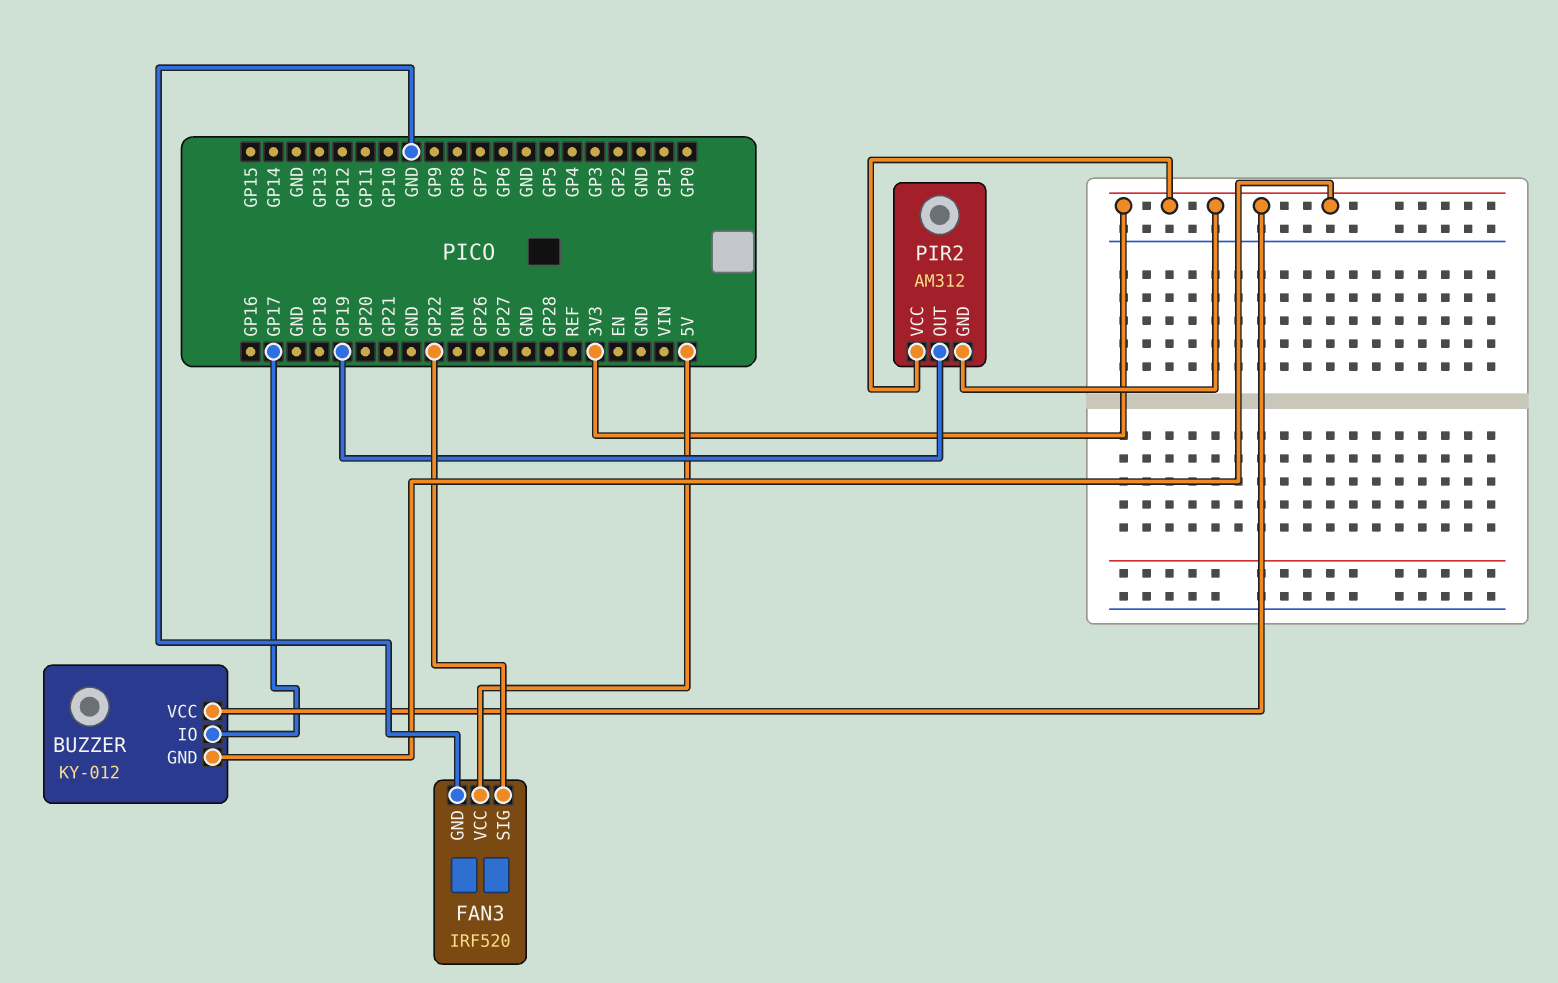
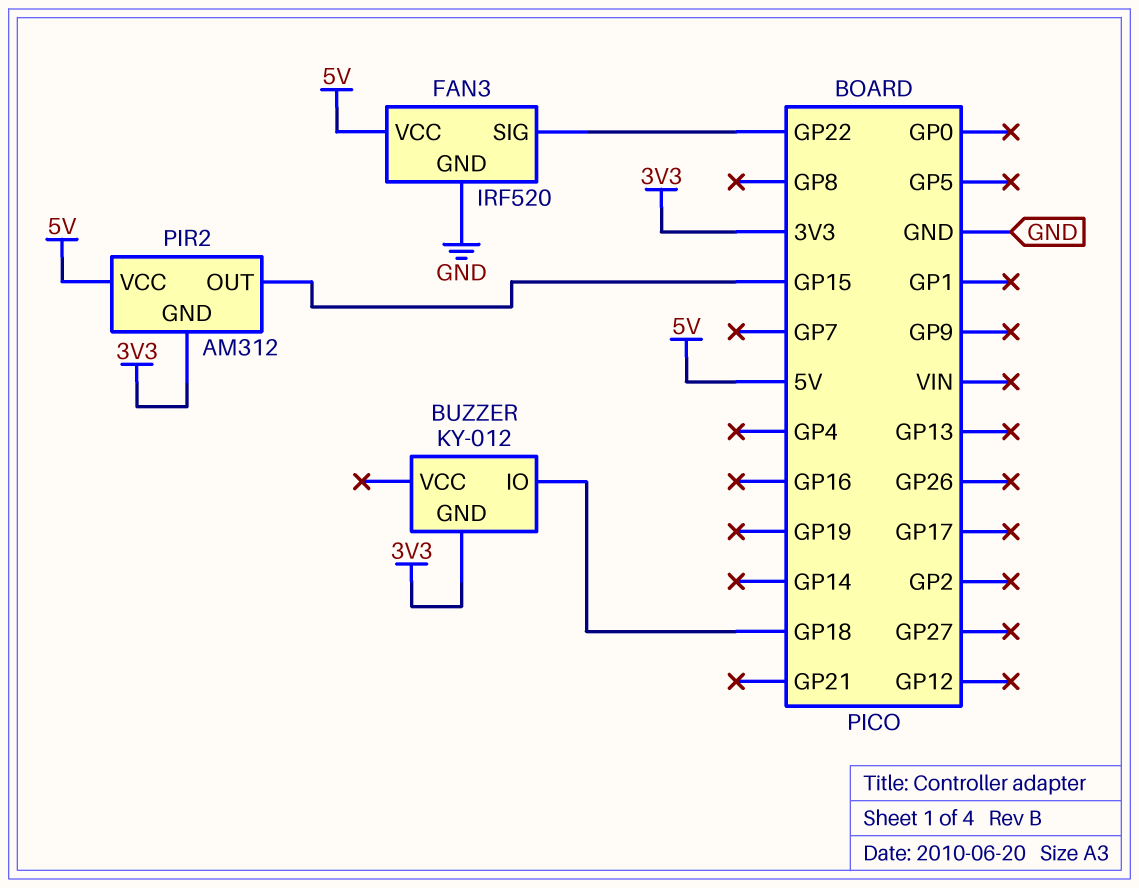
BUZZER pin IO: GP17 -> GP18
BUZZER pin VCC: 3V3 -> none
PIR2 pin OUT: GP19 -> GP15
PIR2 pin VCC: 3V3 -> 5V

